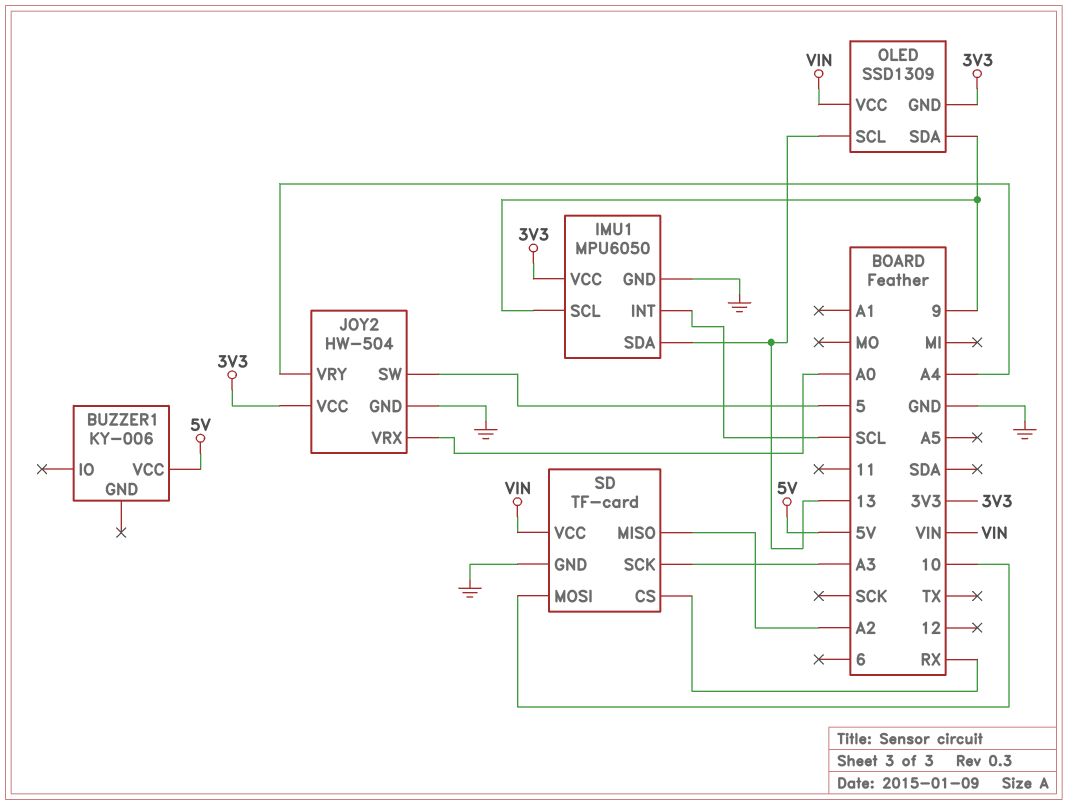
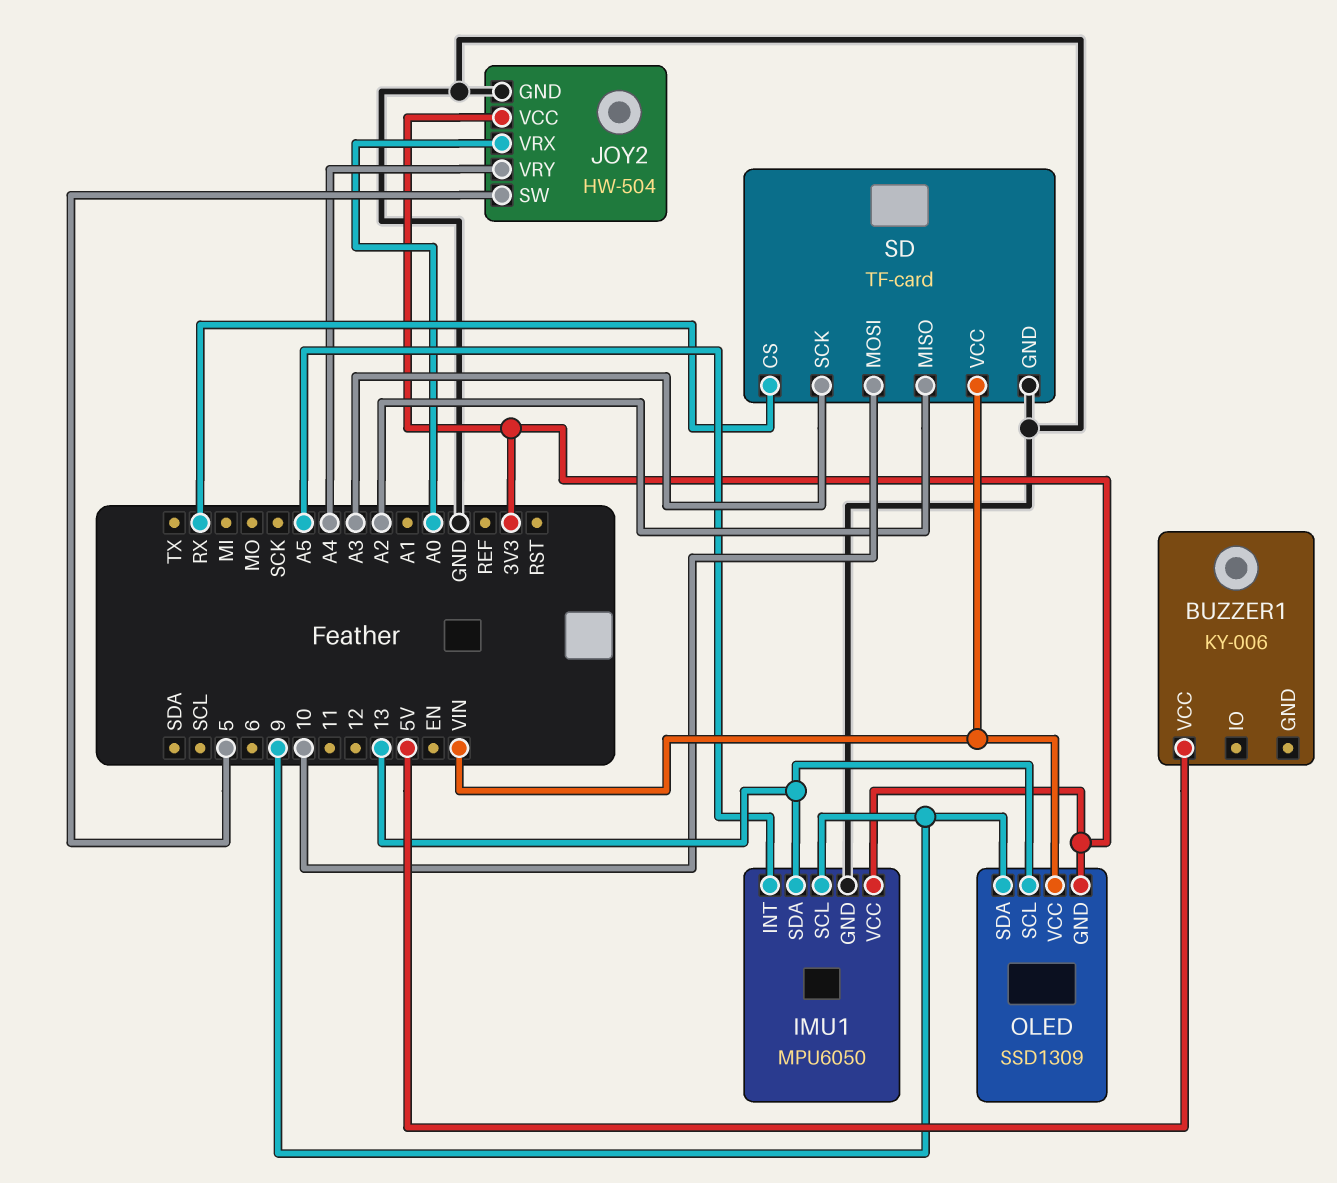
IMU1 pin INT: SCL -> A5

